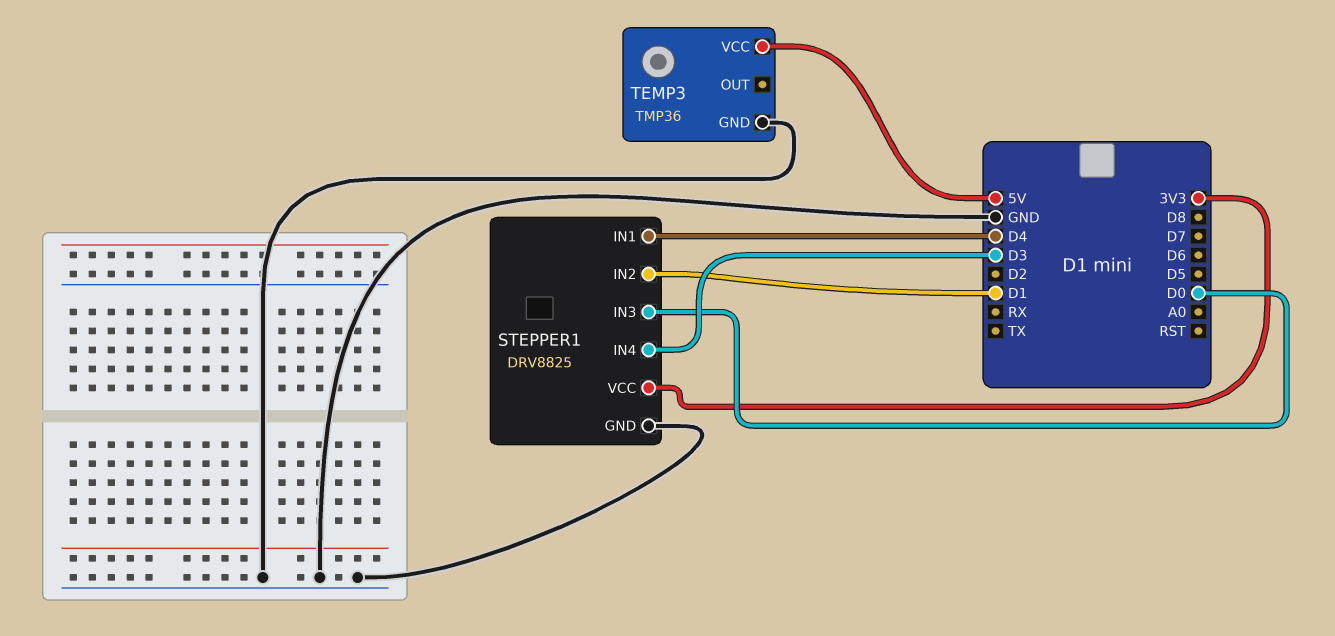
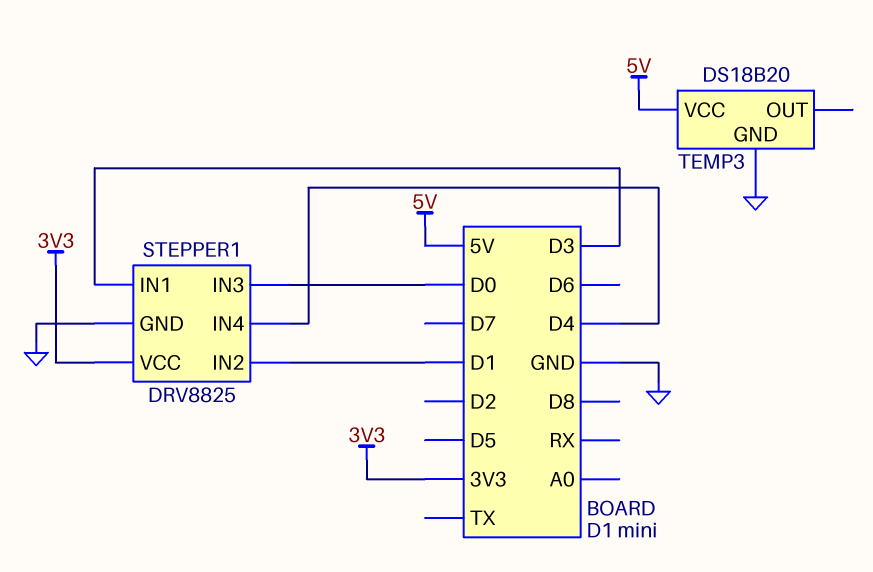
STEPPER1 pin IN1: D4 -> D3
STEPPER1 pin IN4: D3 -> D4
TEMP3: TMP36 -> DS18B20

